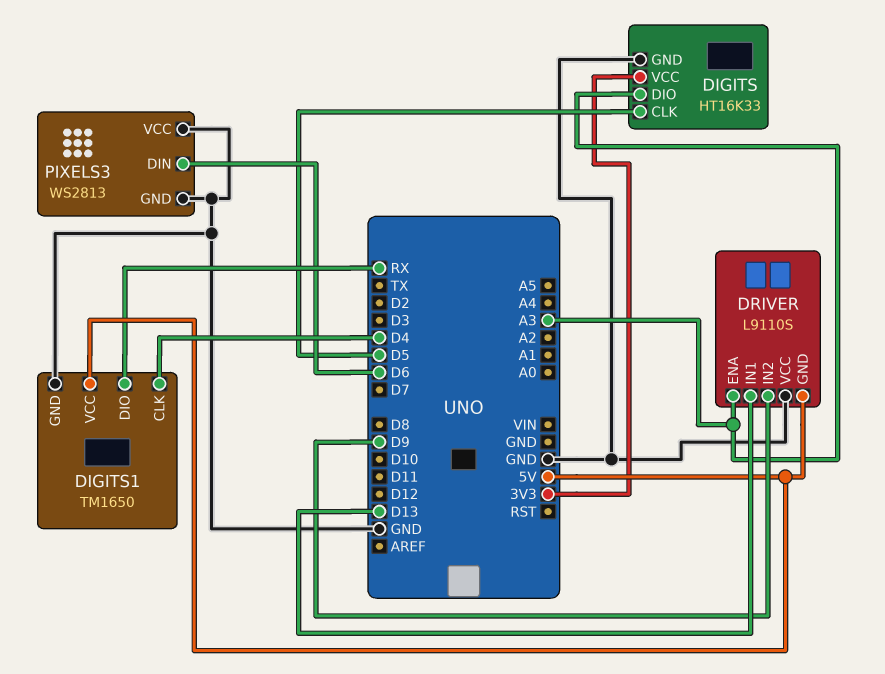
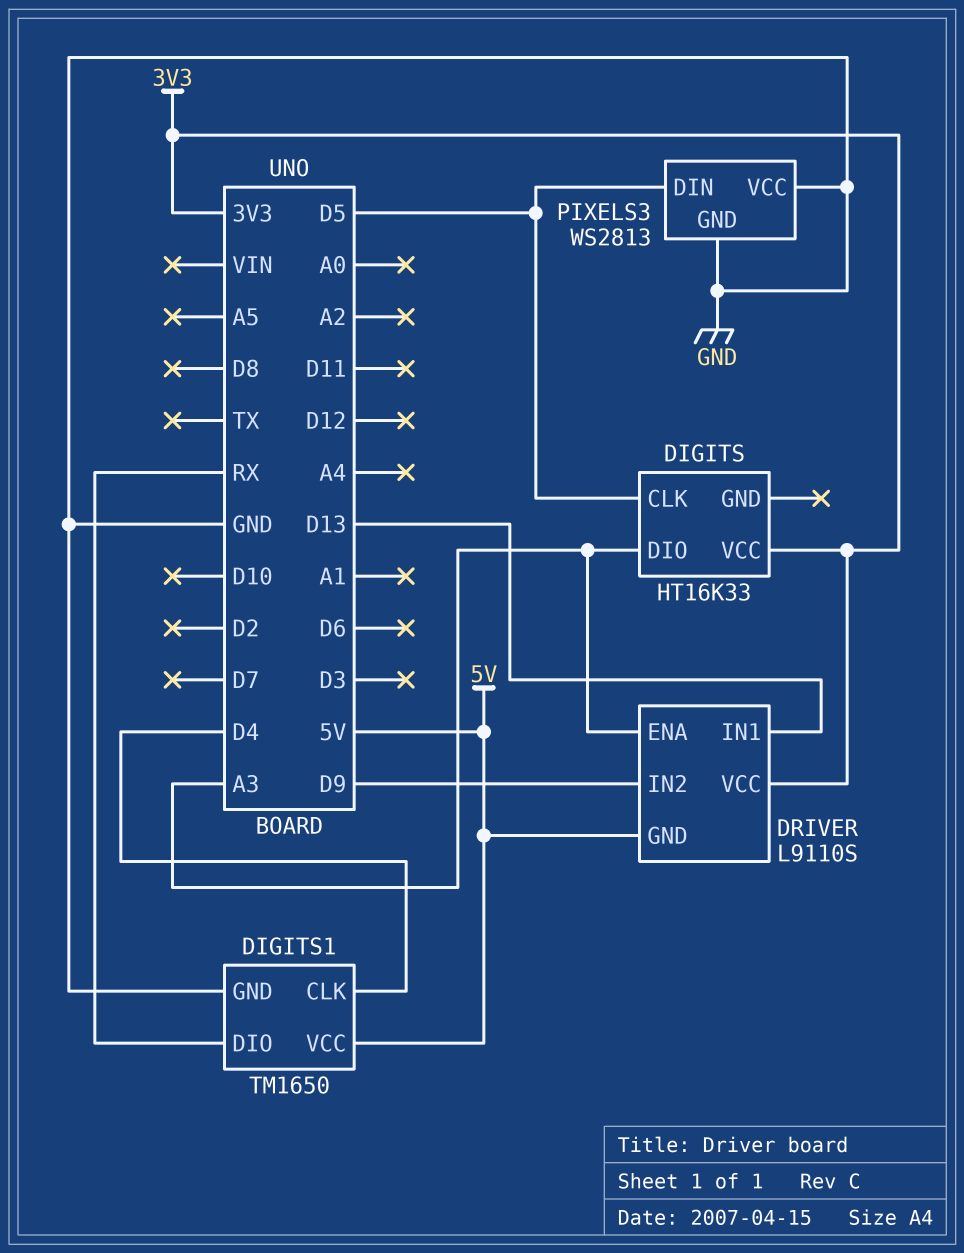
DIGITS pin GND: GND -> none
DRIVER pin VCC: GND -> 3V3
PIXELS3 pin DIN: D6 -> D5

